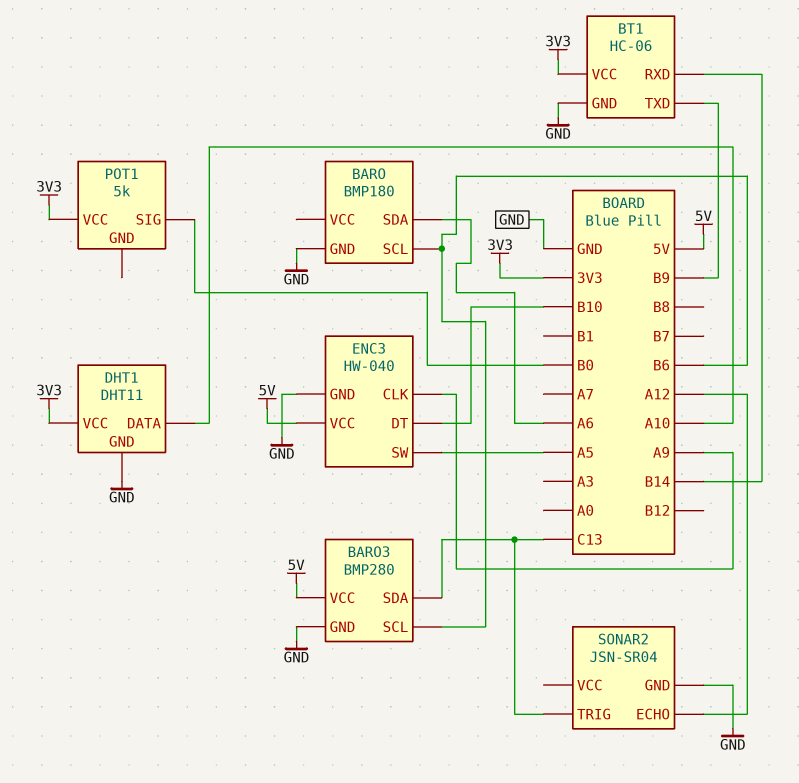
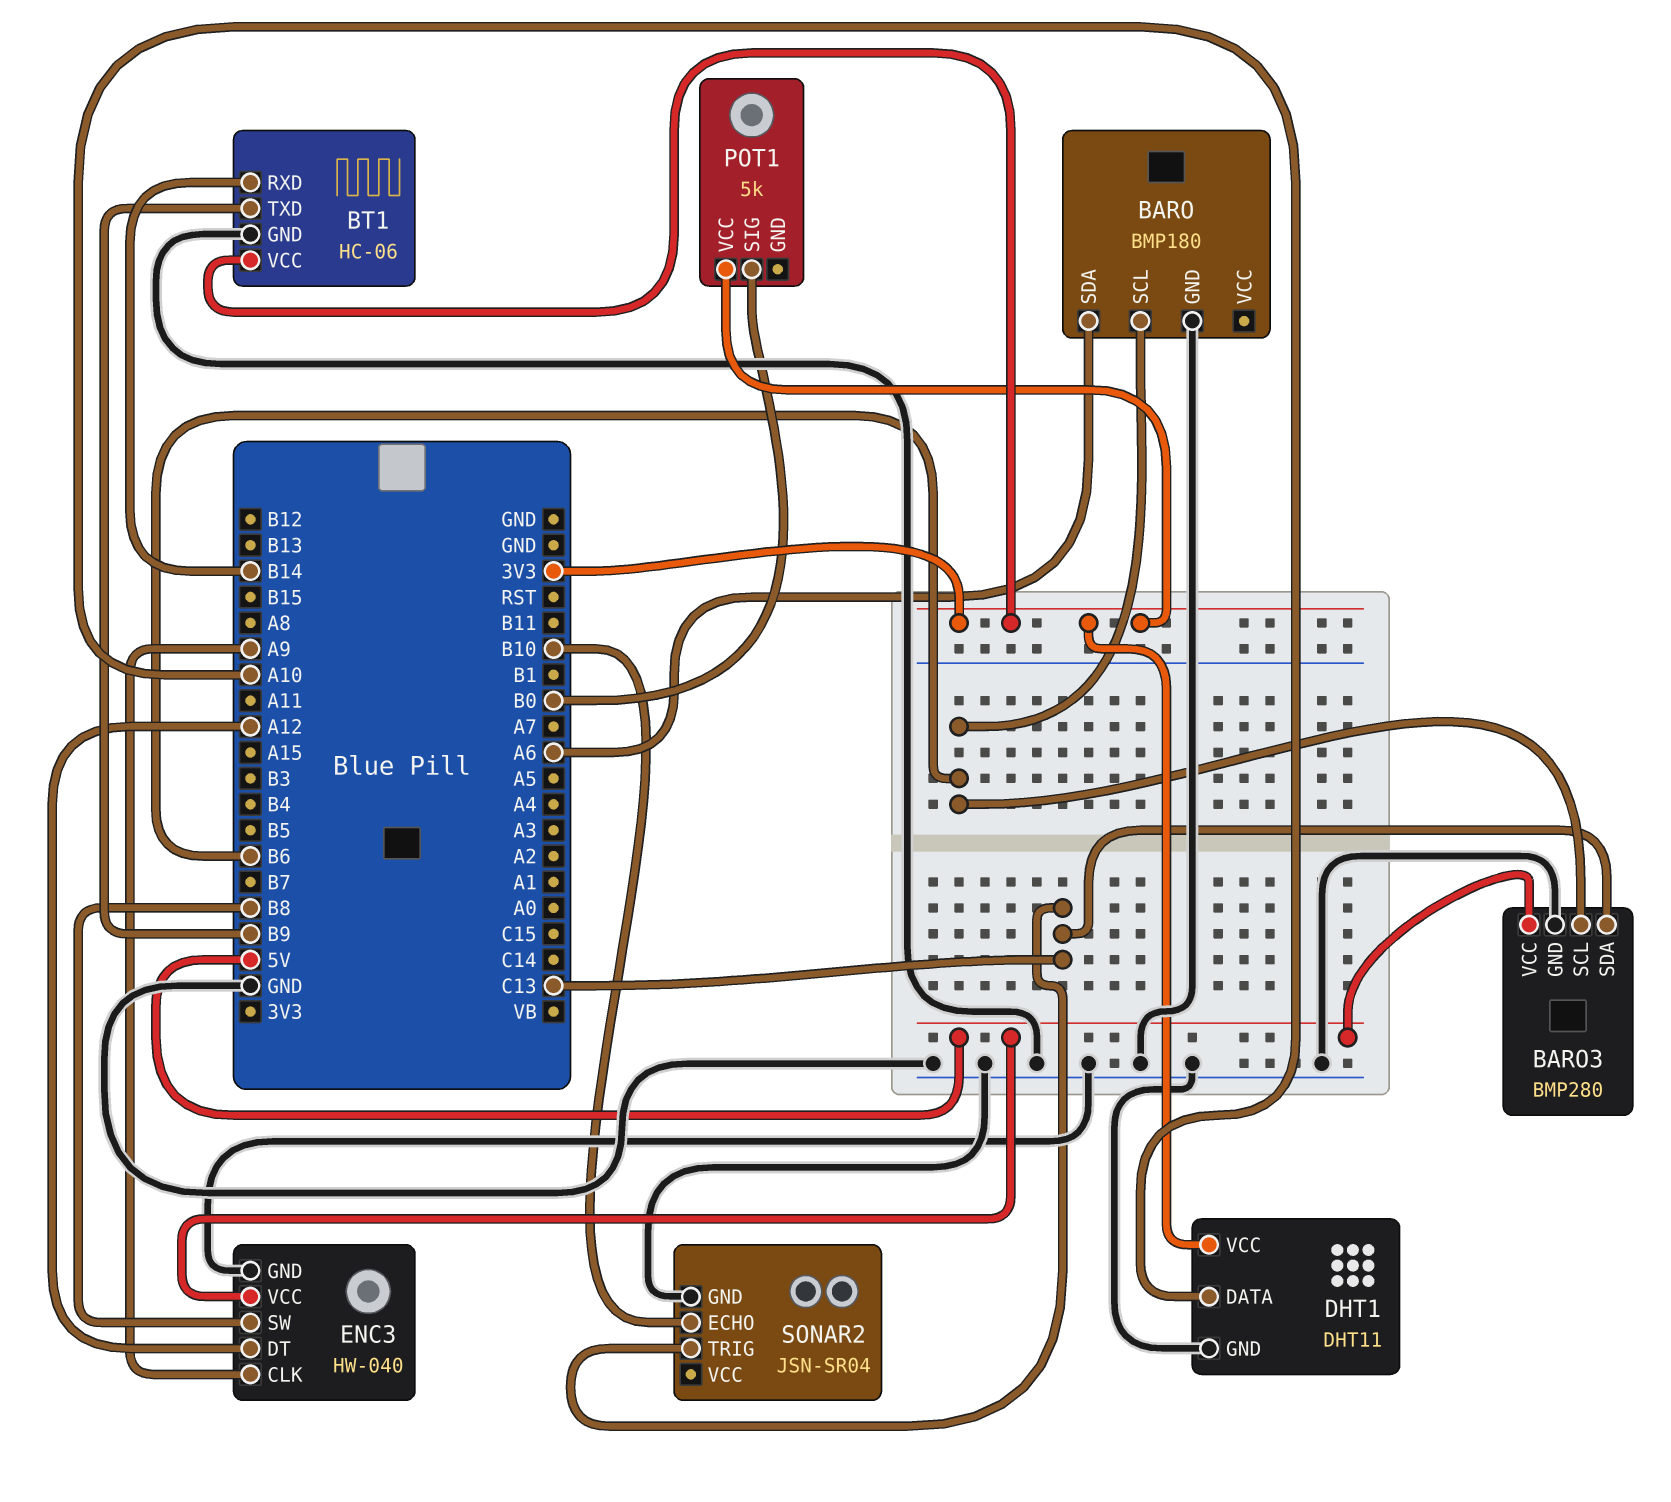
ENC3 pin DT: B10 -> A12
ENC3 pin SW: A5 -> B8
SONAR2 pin ECHO: A12 -> B10

